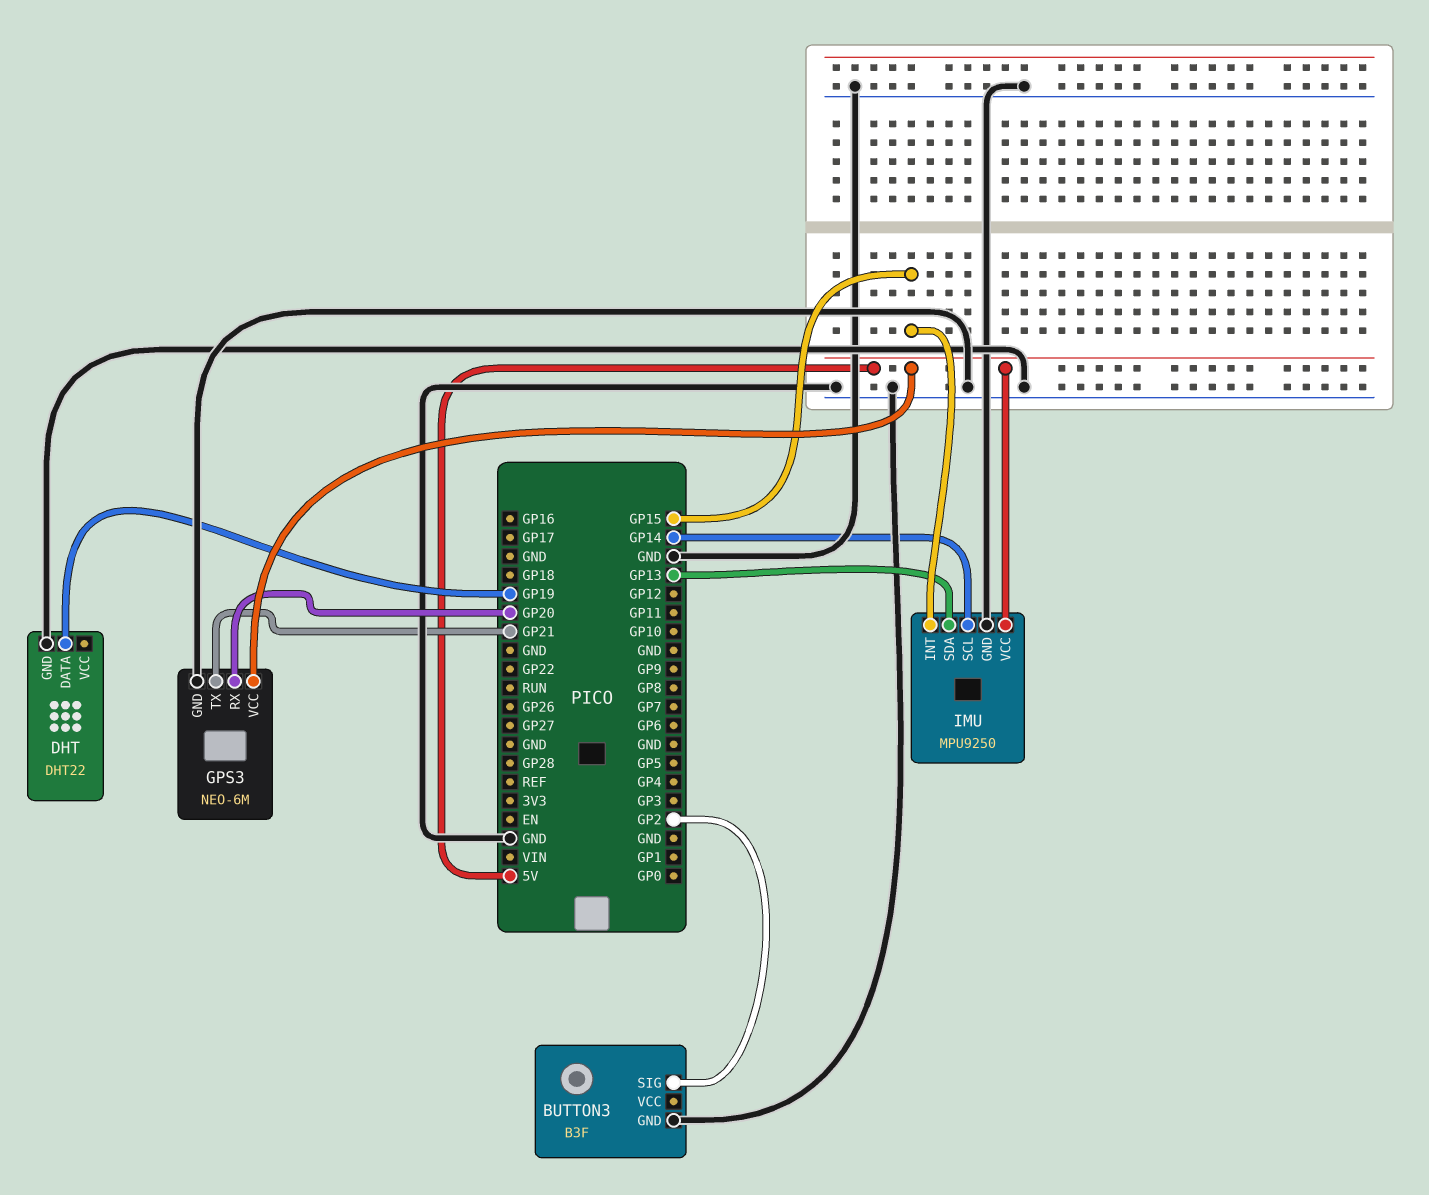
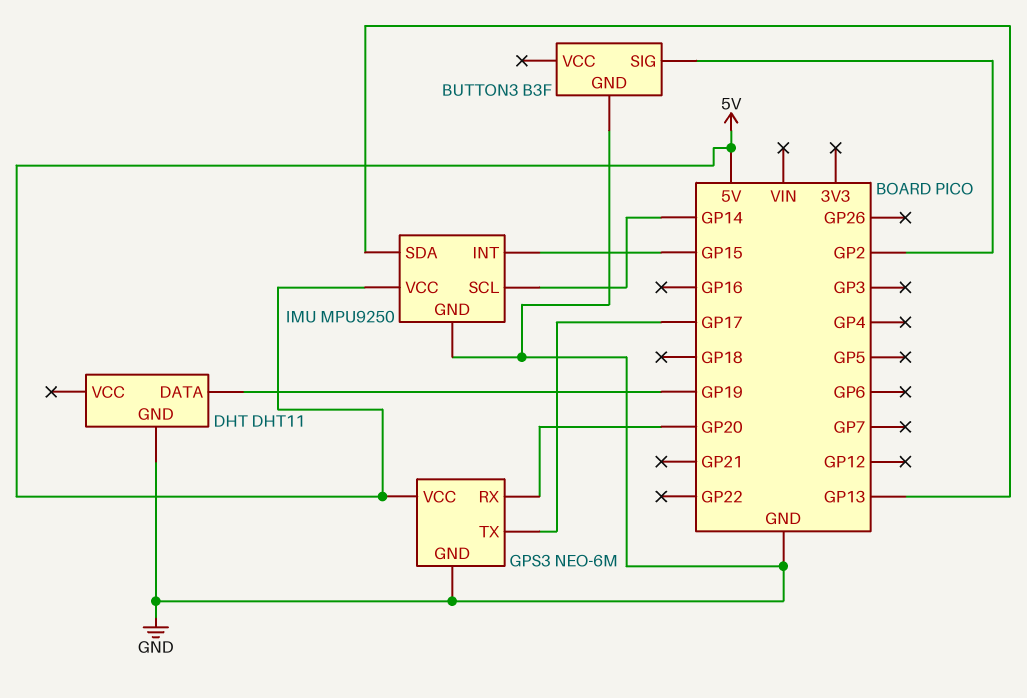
DHT: DHT22 -> DHT11
GPS3 pin TX: GP21 -> GP17

